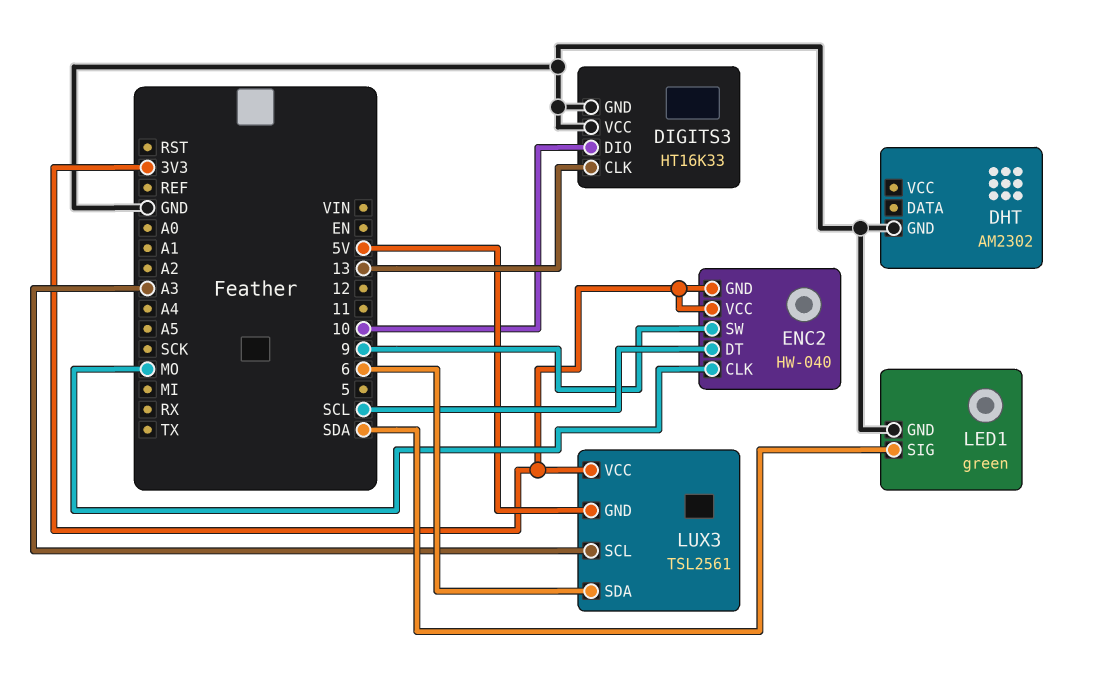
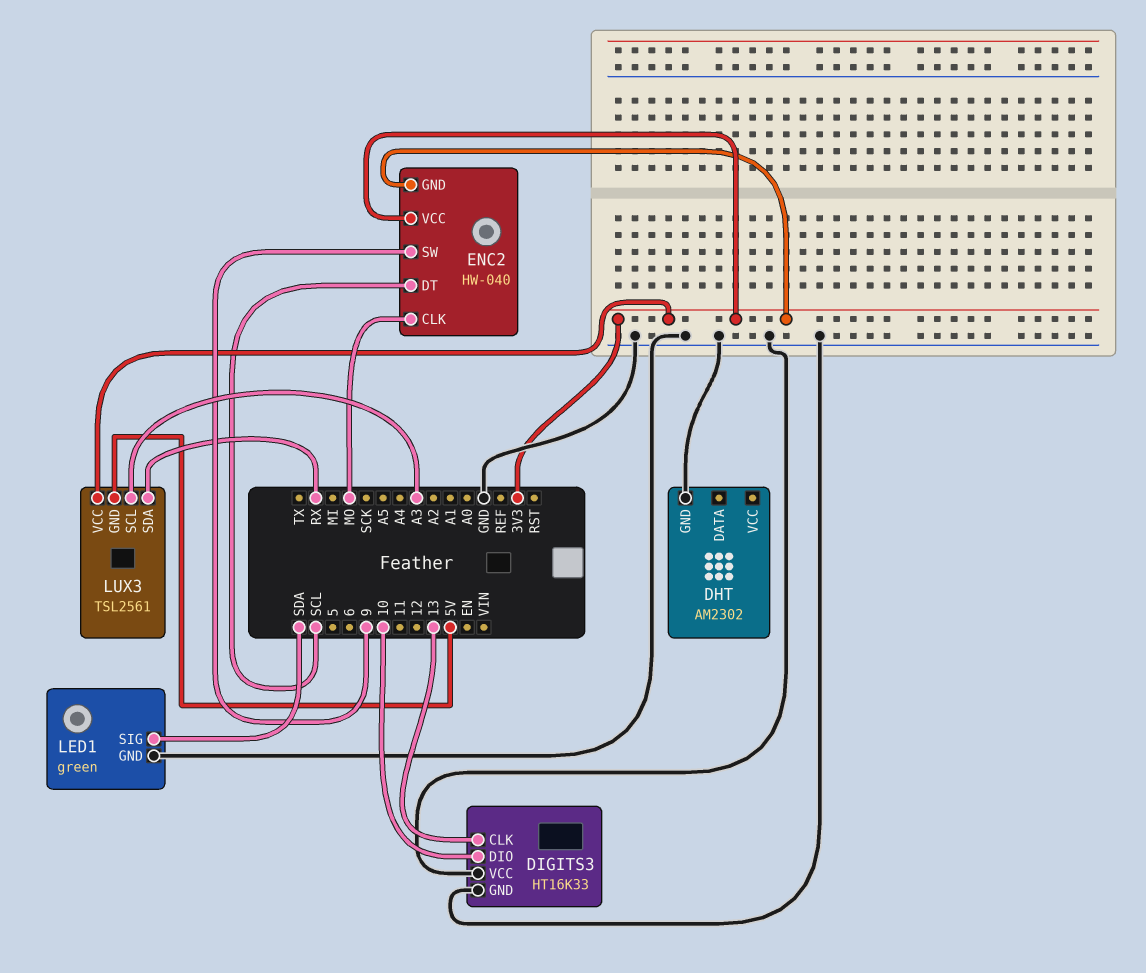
LUX3 pin SDA: 6 -> RX

